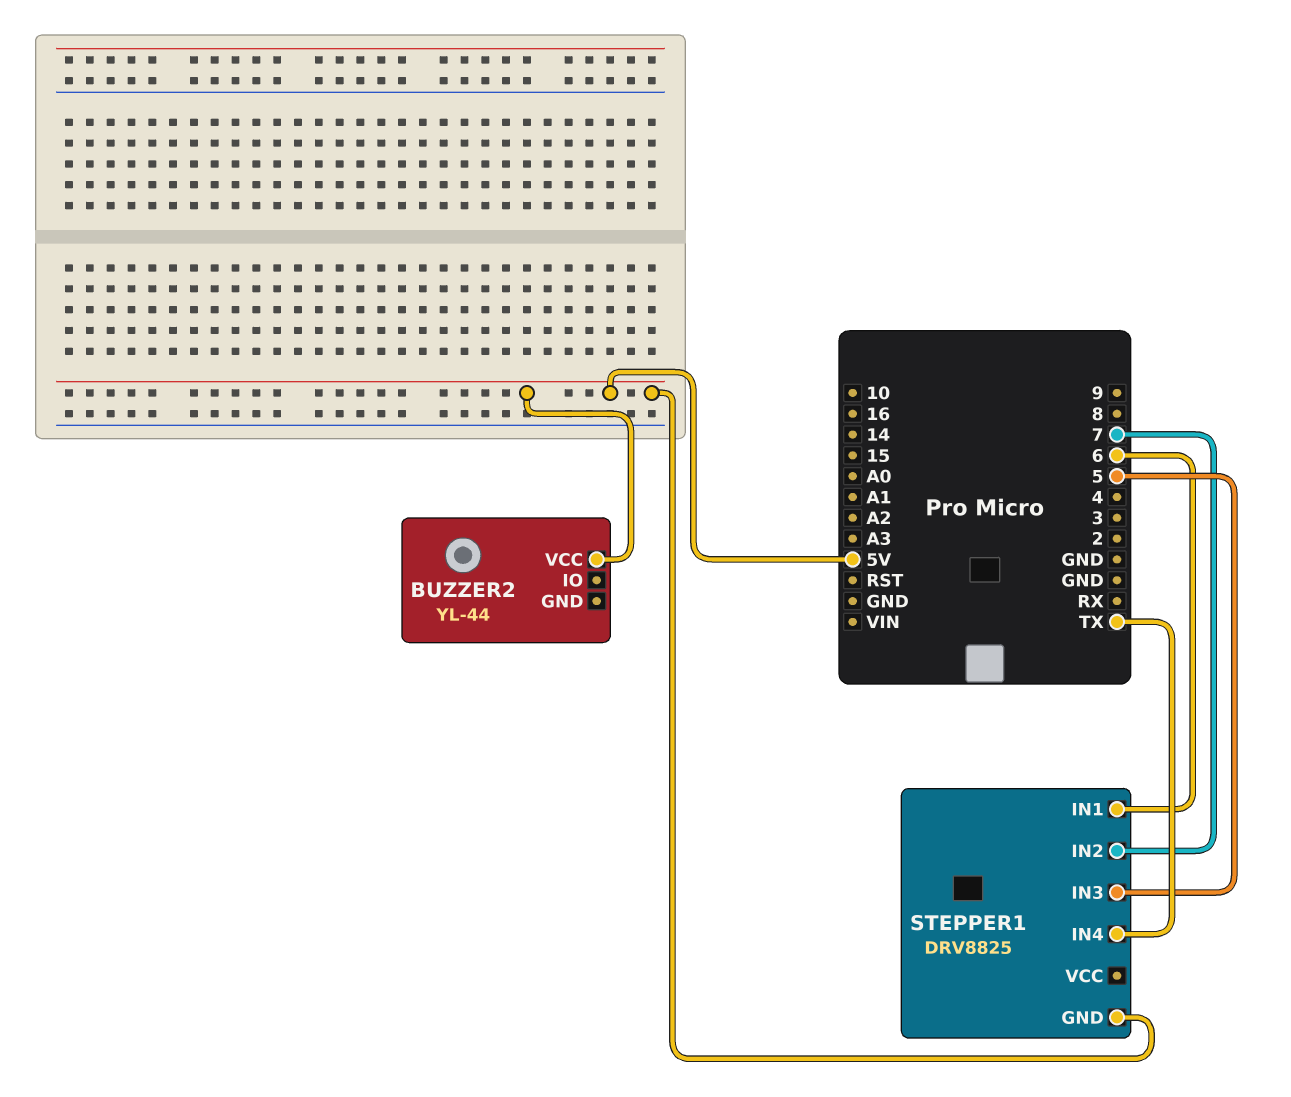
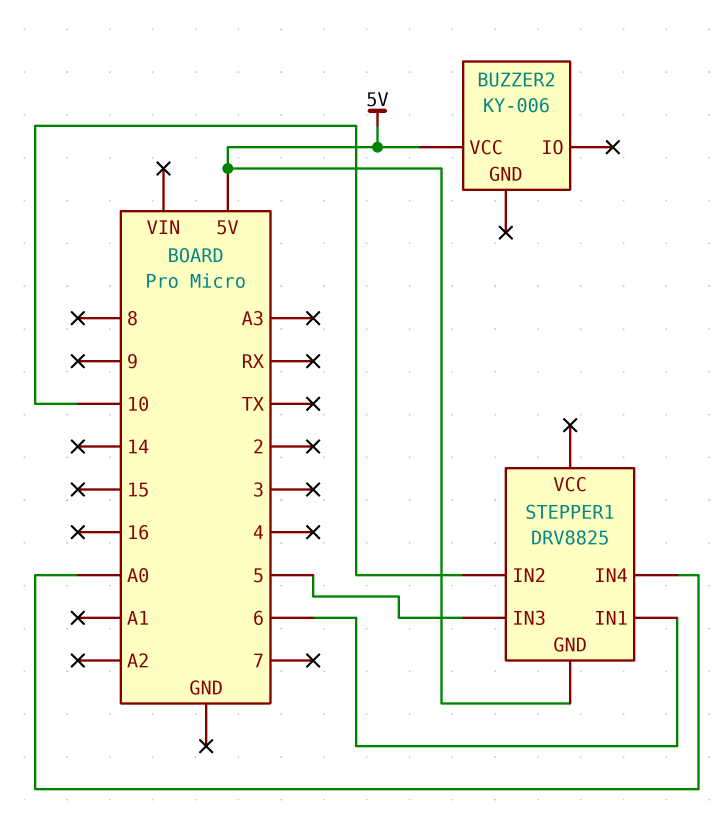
BUZZER2: YL-44 -> KY-006
STEPPER1 pin IN2: 7 -> 10
STEPPER1 pin IN4: TX -> A0

